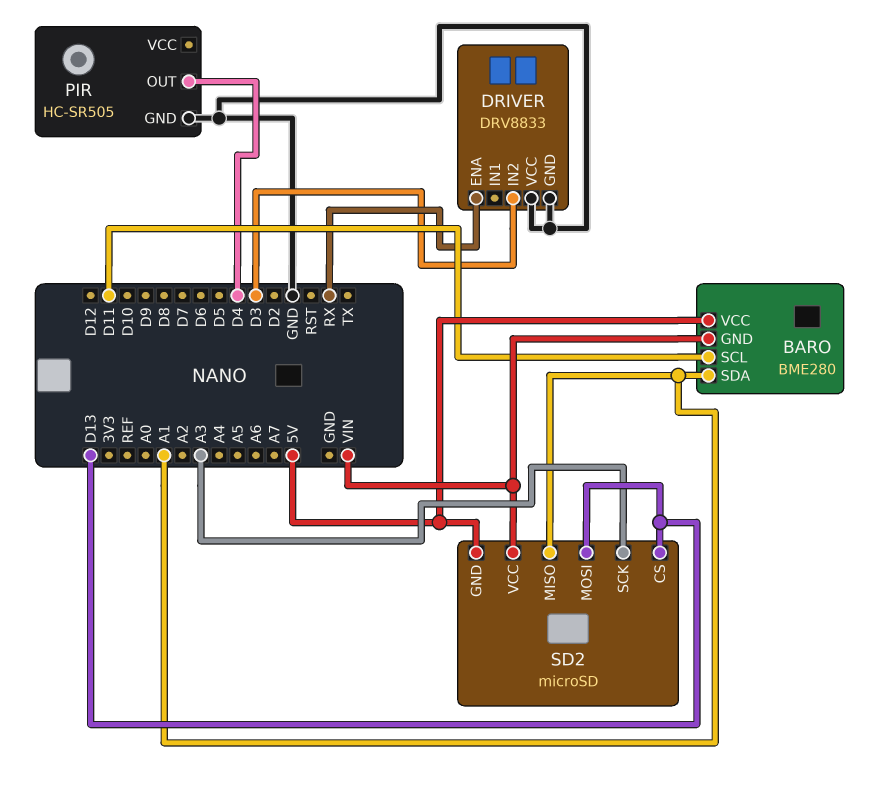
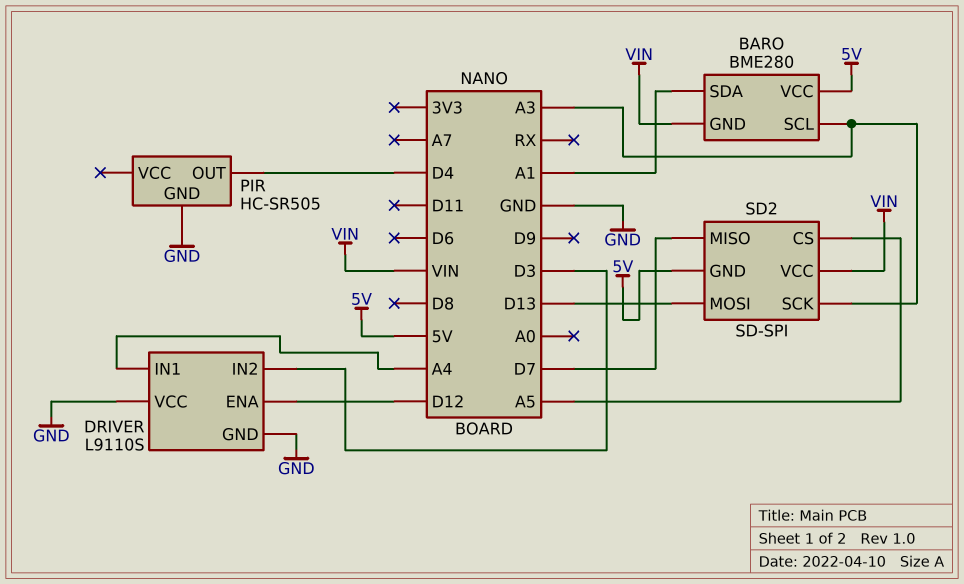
BARO pin SCL: D11 -> A3
DRIVER: DRV8833 -> L9110S
DRIVER pin ENA: RX -> D12
DRIVER pin IN1: none -> A4
SD2: microSD -> SD-SPI
SD2 pin CS: D13 -> A5
SD2 pin MISO: A1 -> D7

